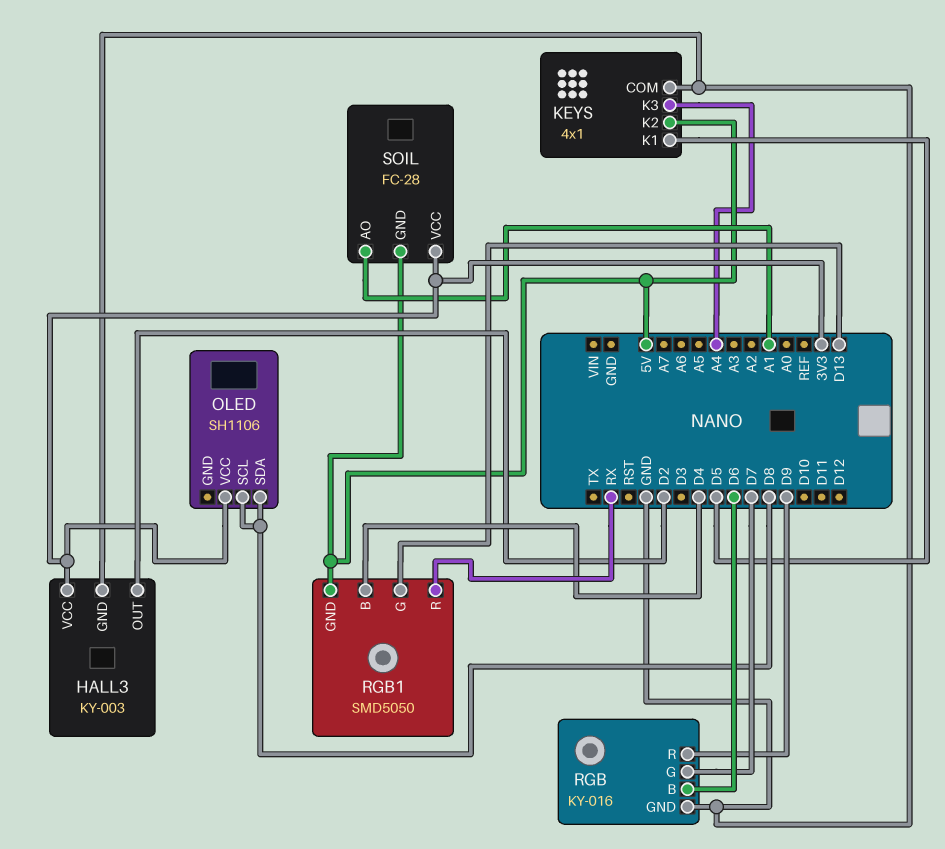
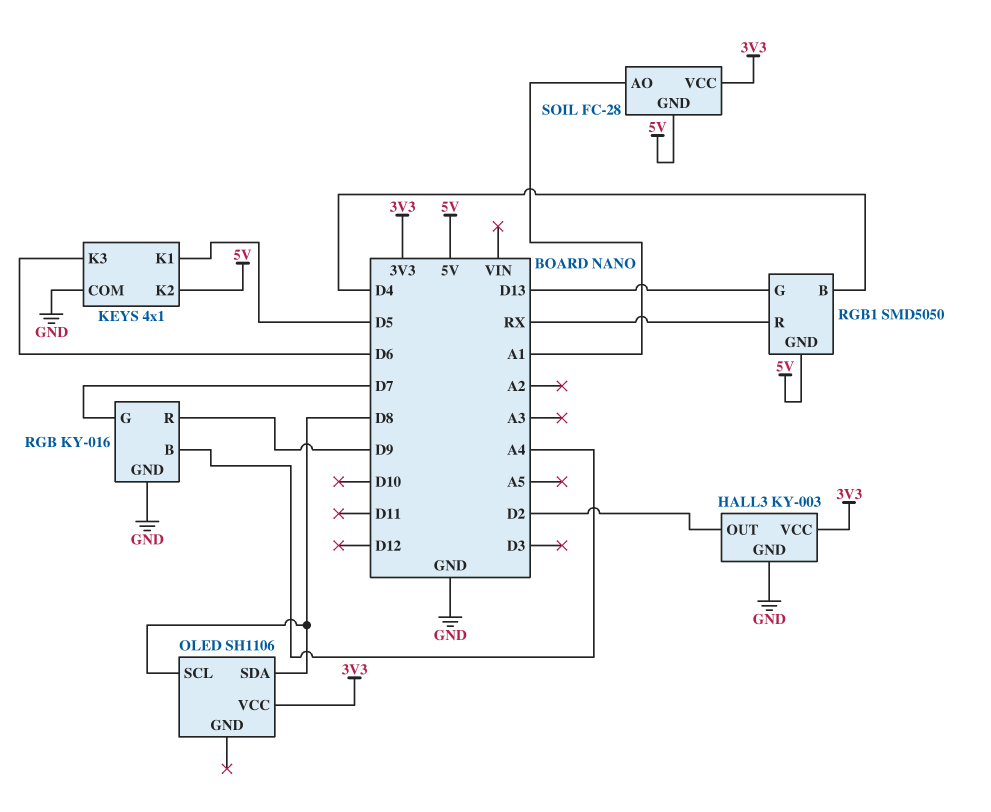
KEYS pin K3: A4 -> D6
RGB pin B: D6 -> A4

